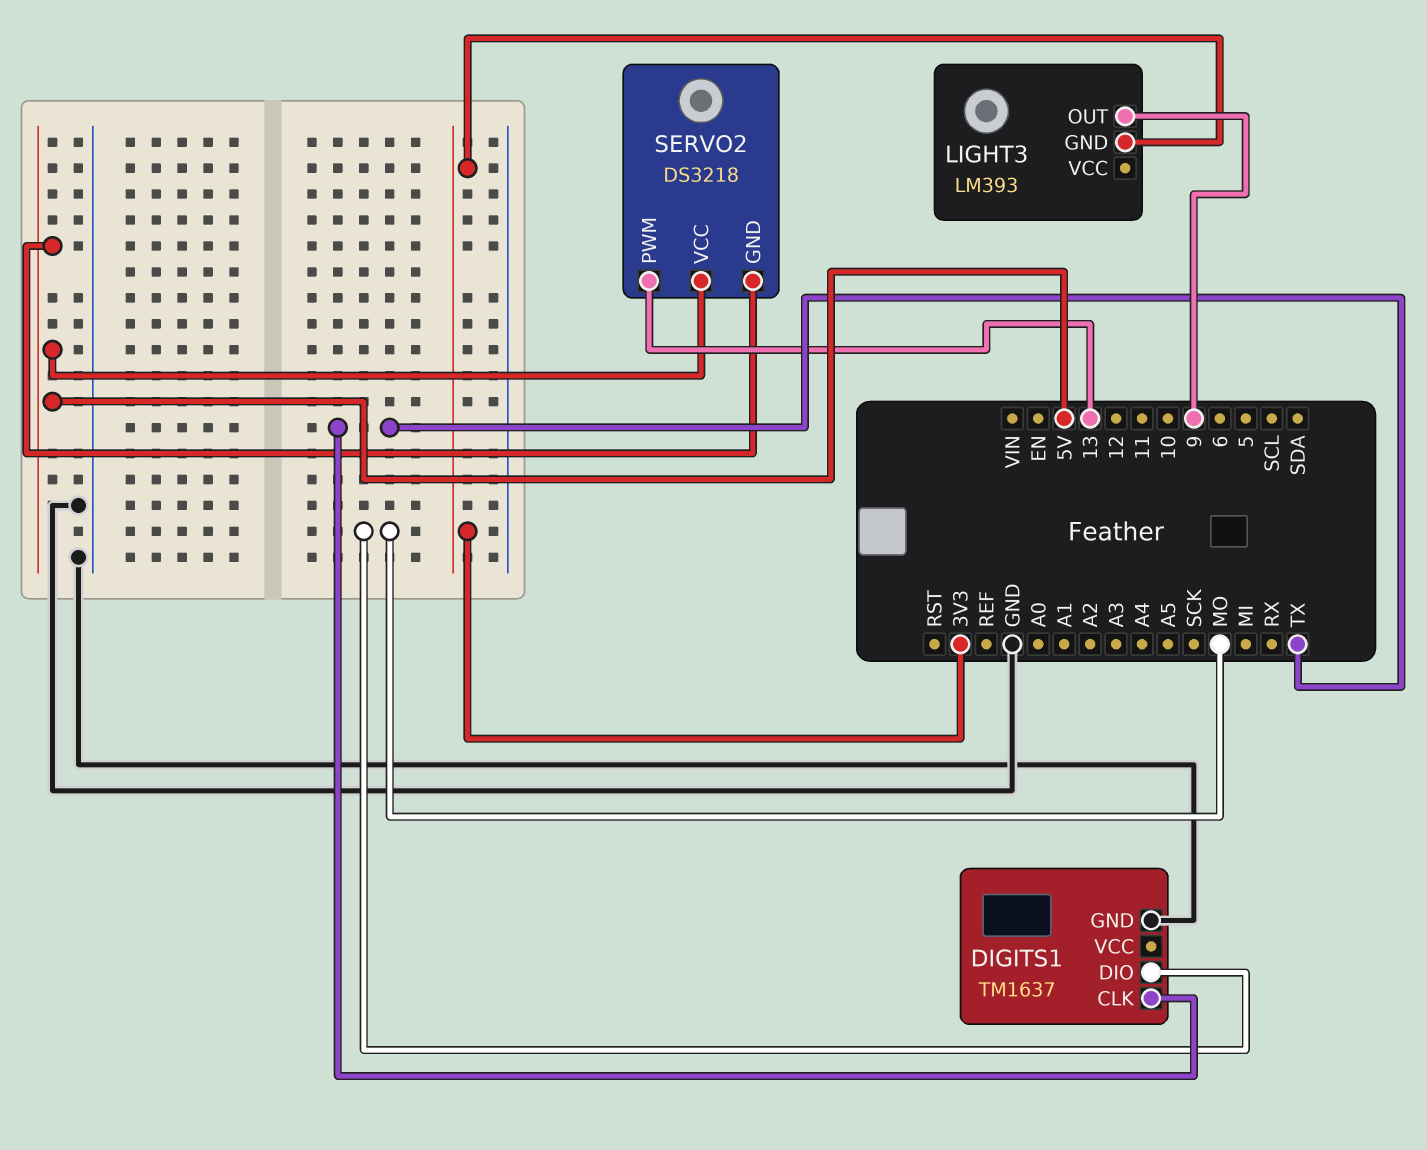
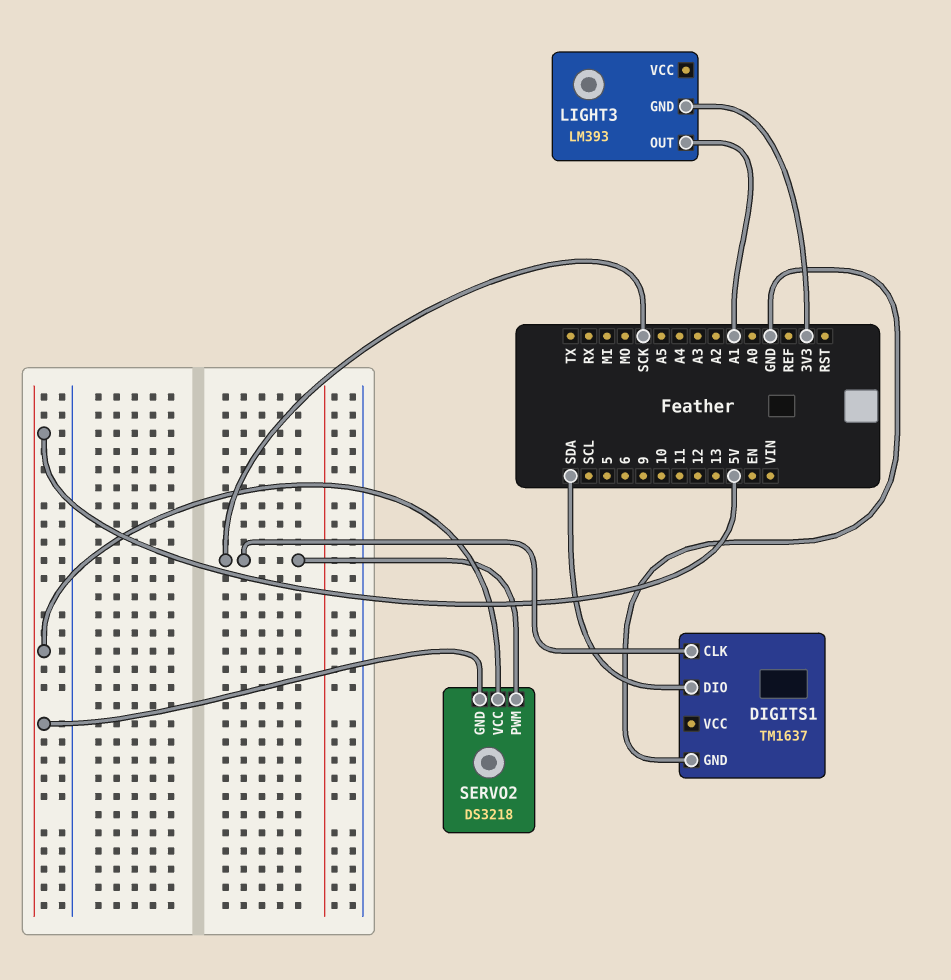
DIGITS1 pin CLK: TX -> SCK
DIGITS1 pin DIO: MO -> SDA
LIGHT3 pin OUT: 9 -> A1
SERVO2 pin PWM: 13 -> SCK

